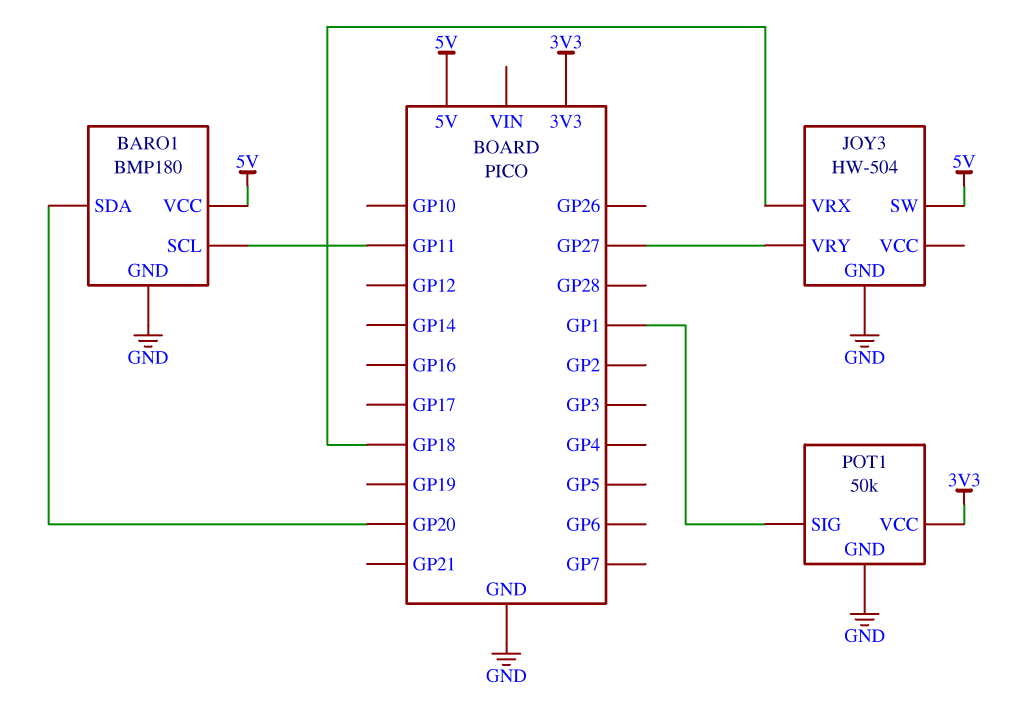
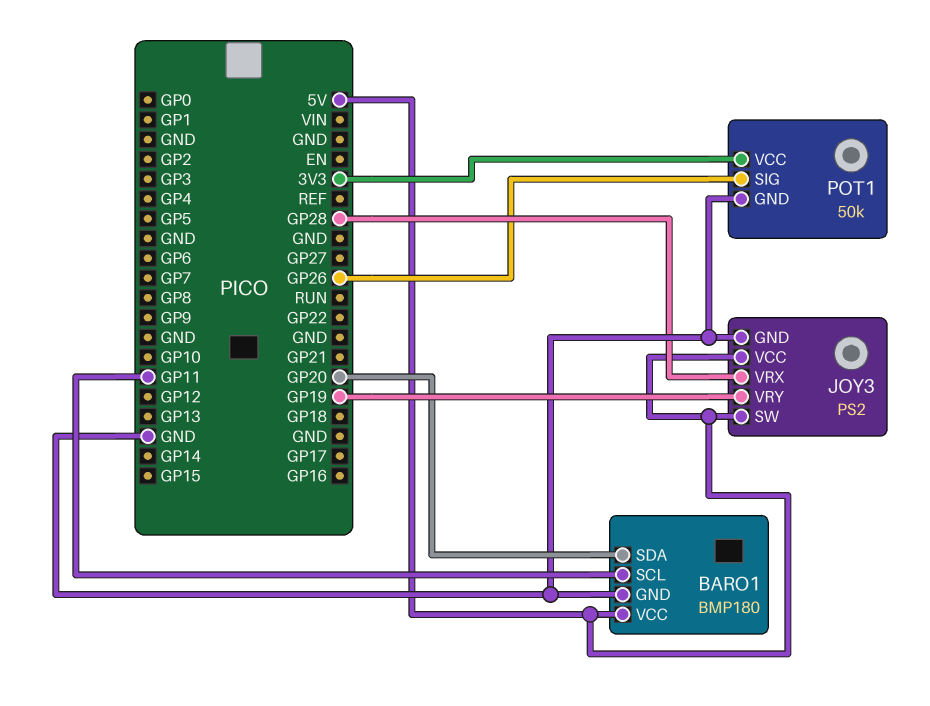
JOY3: HW-504 -> PS2
JOY3 pin VCC: none -> 5V
JOY3 pin VRX: GP18 -> GP28
JOY3 pin VRY: GP27 -> GP19
POT1 pin SIG: GP1 -> GP26

